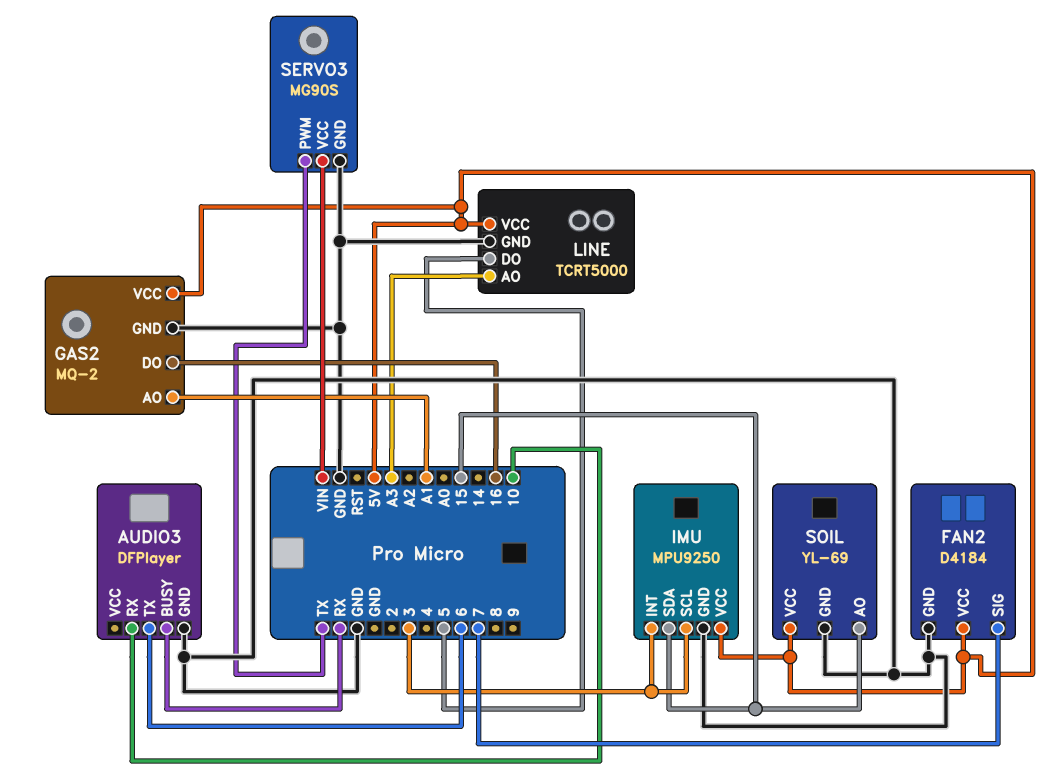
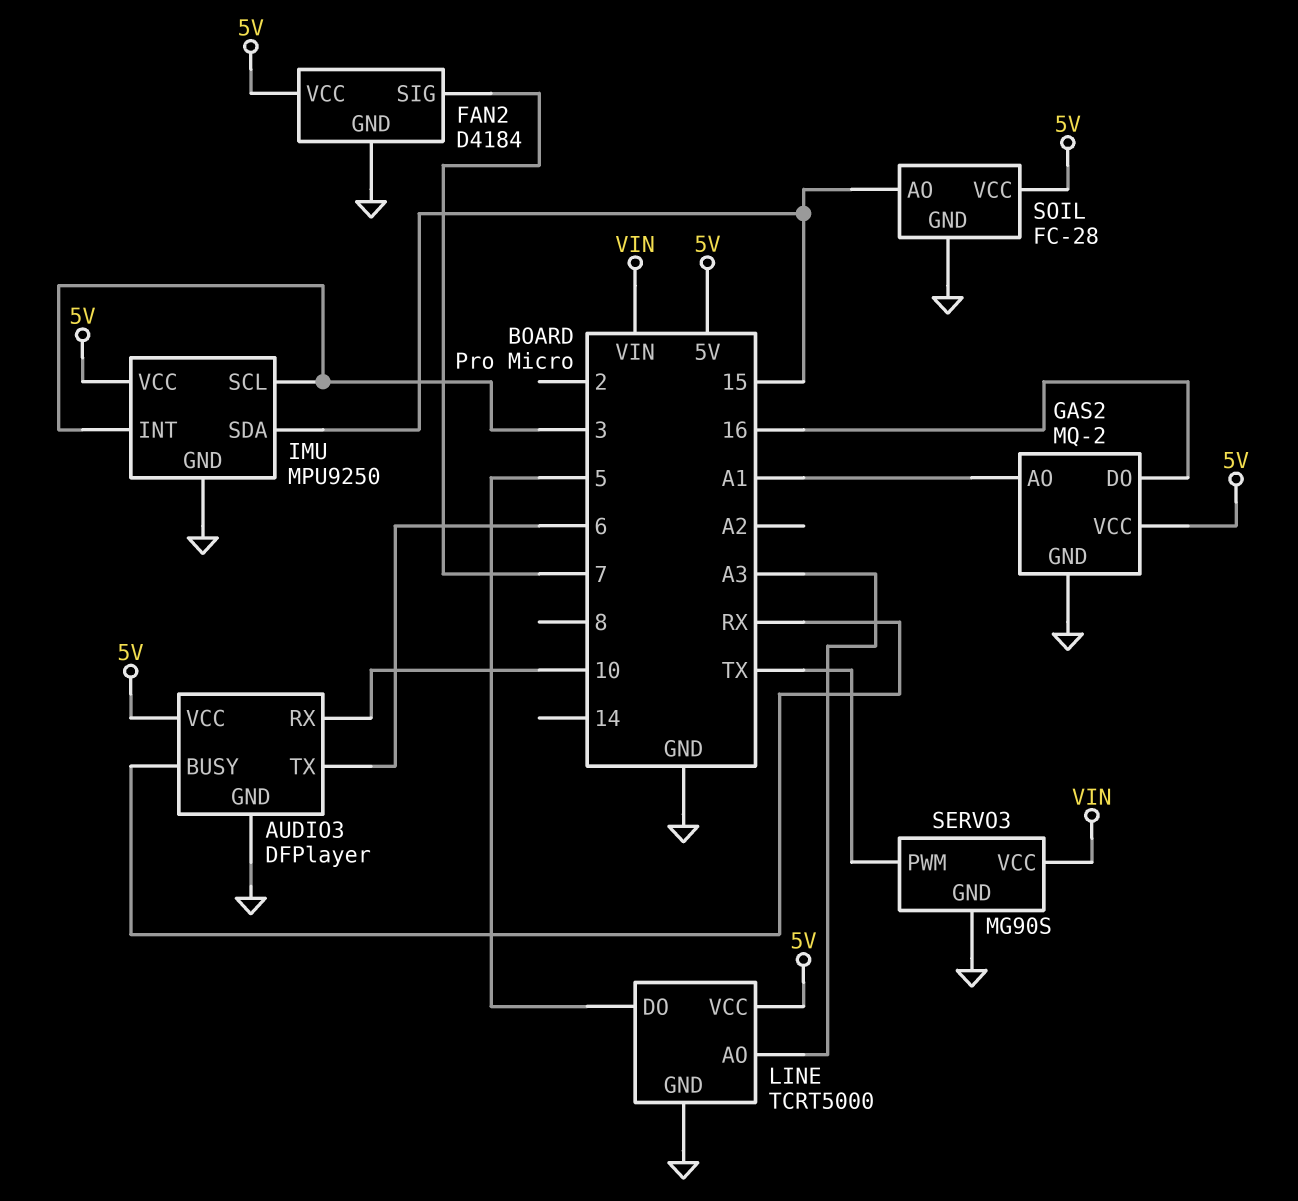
AUDIO3 pin VCC: none -> 5V
SOIL: YL-69 -> FC-28

